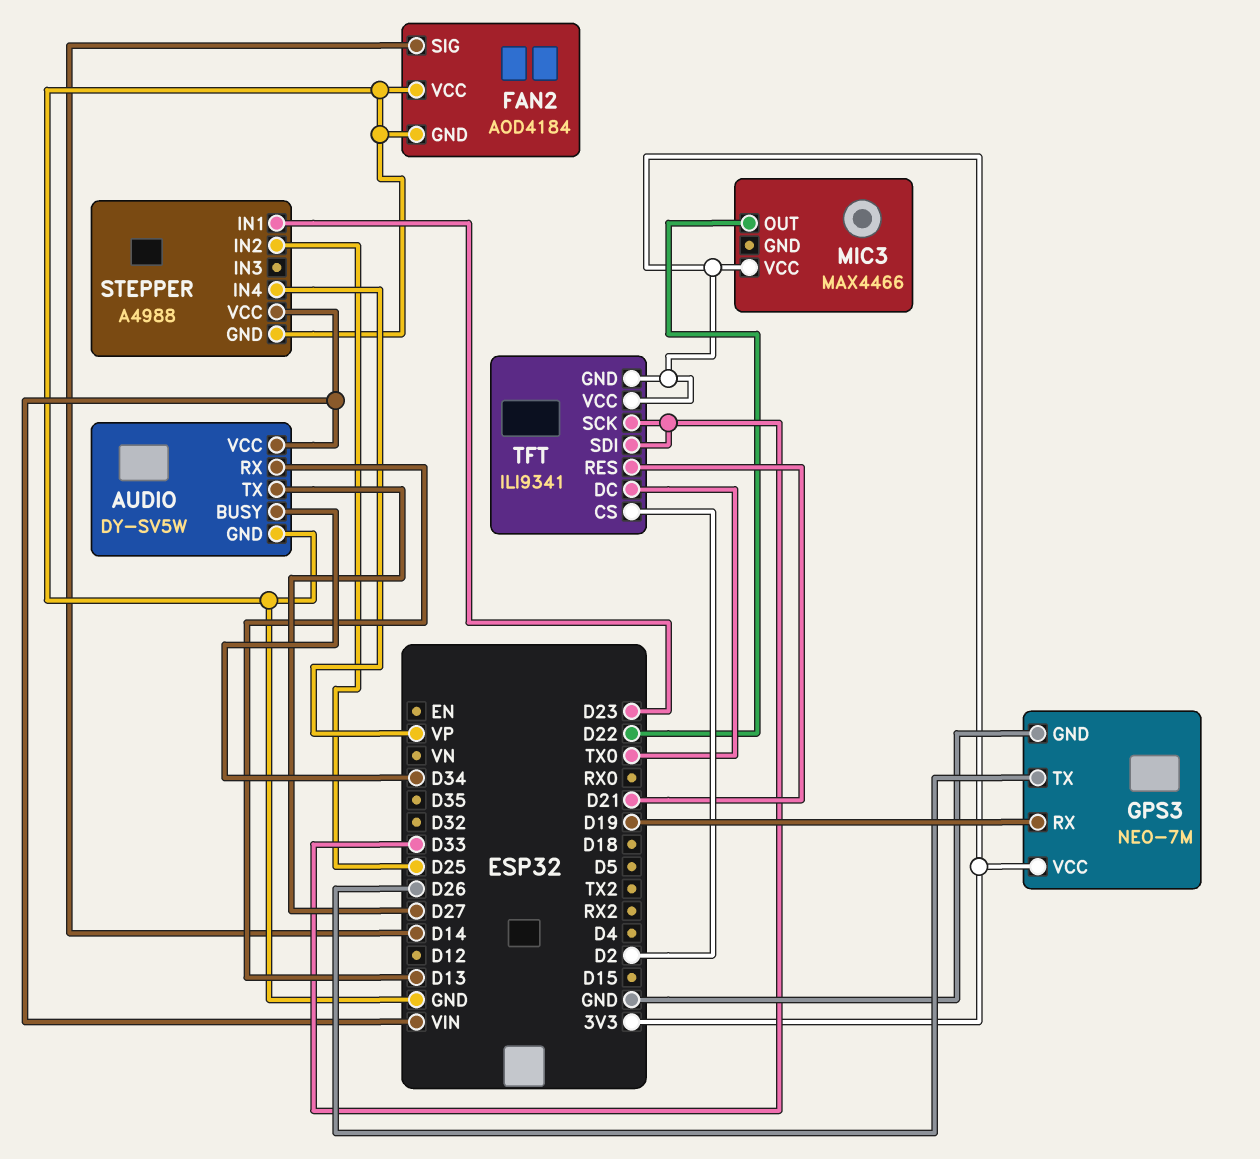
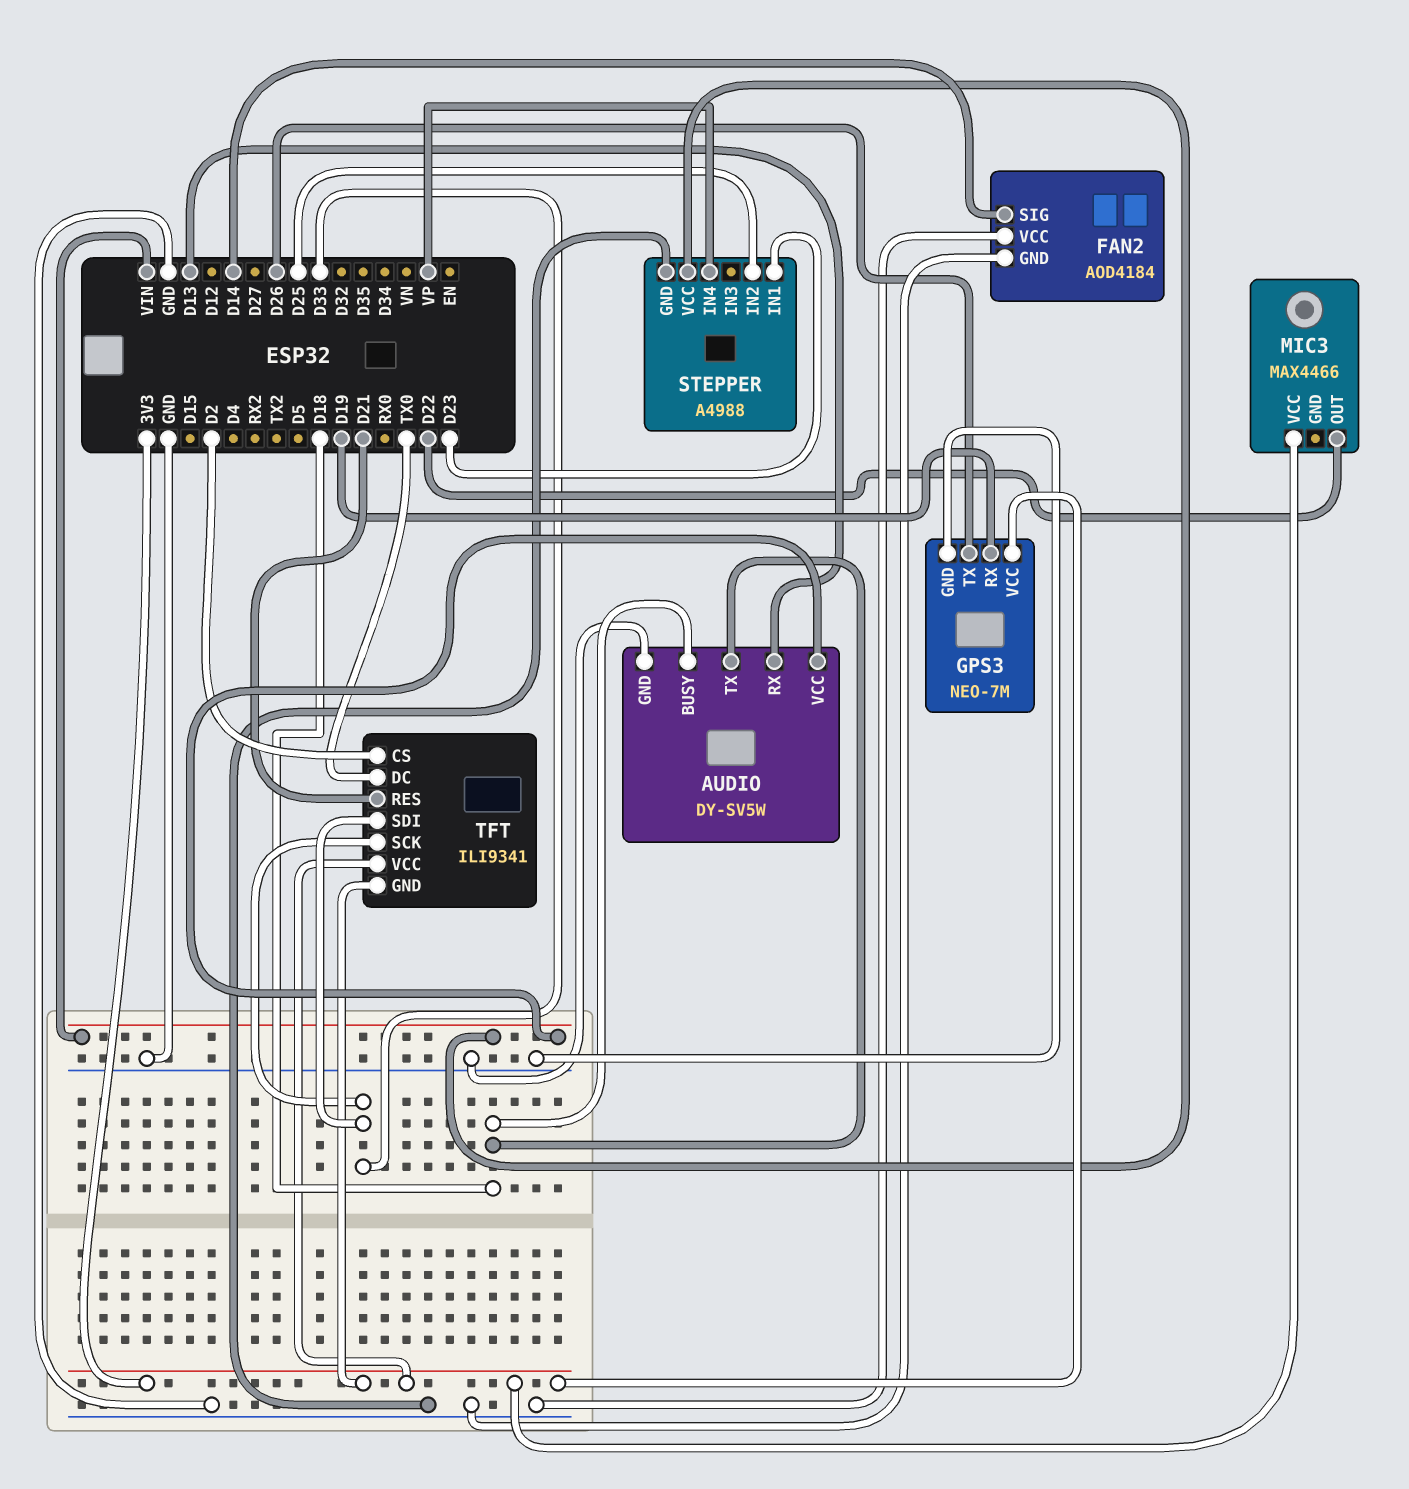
AUDIO pin BUSY: D34 -> D18
AUDIO pin TX: D27 -> D18

